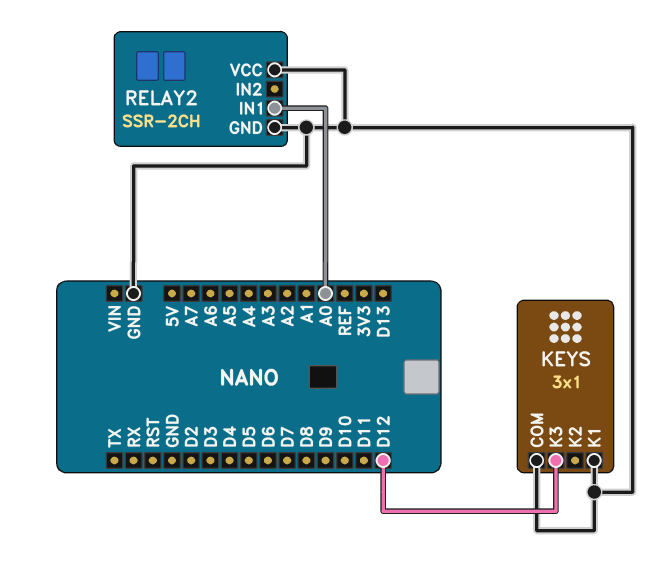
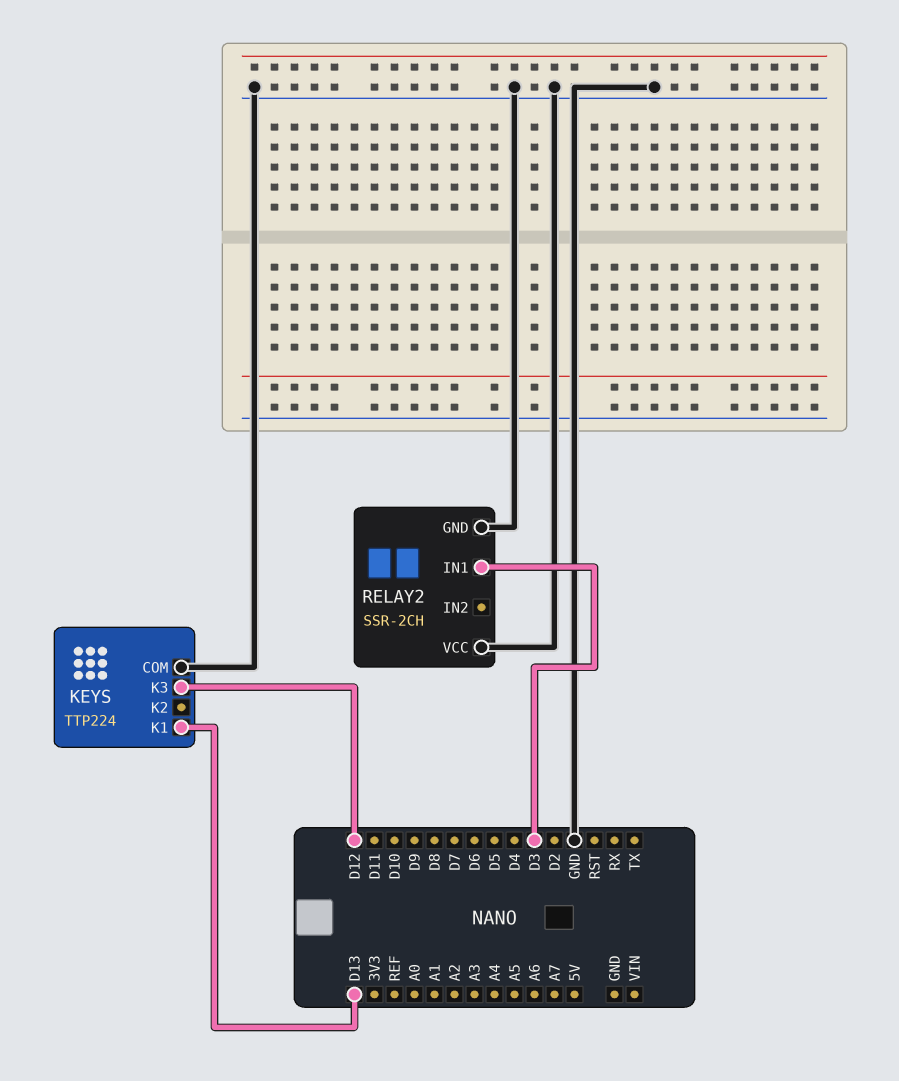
KEYS: 3x1 -> TTP224
KEYS pin K1: GND -> D13
RELAY2 pin IN1: A0 -> D3

